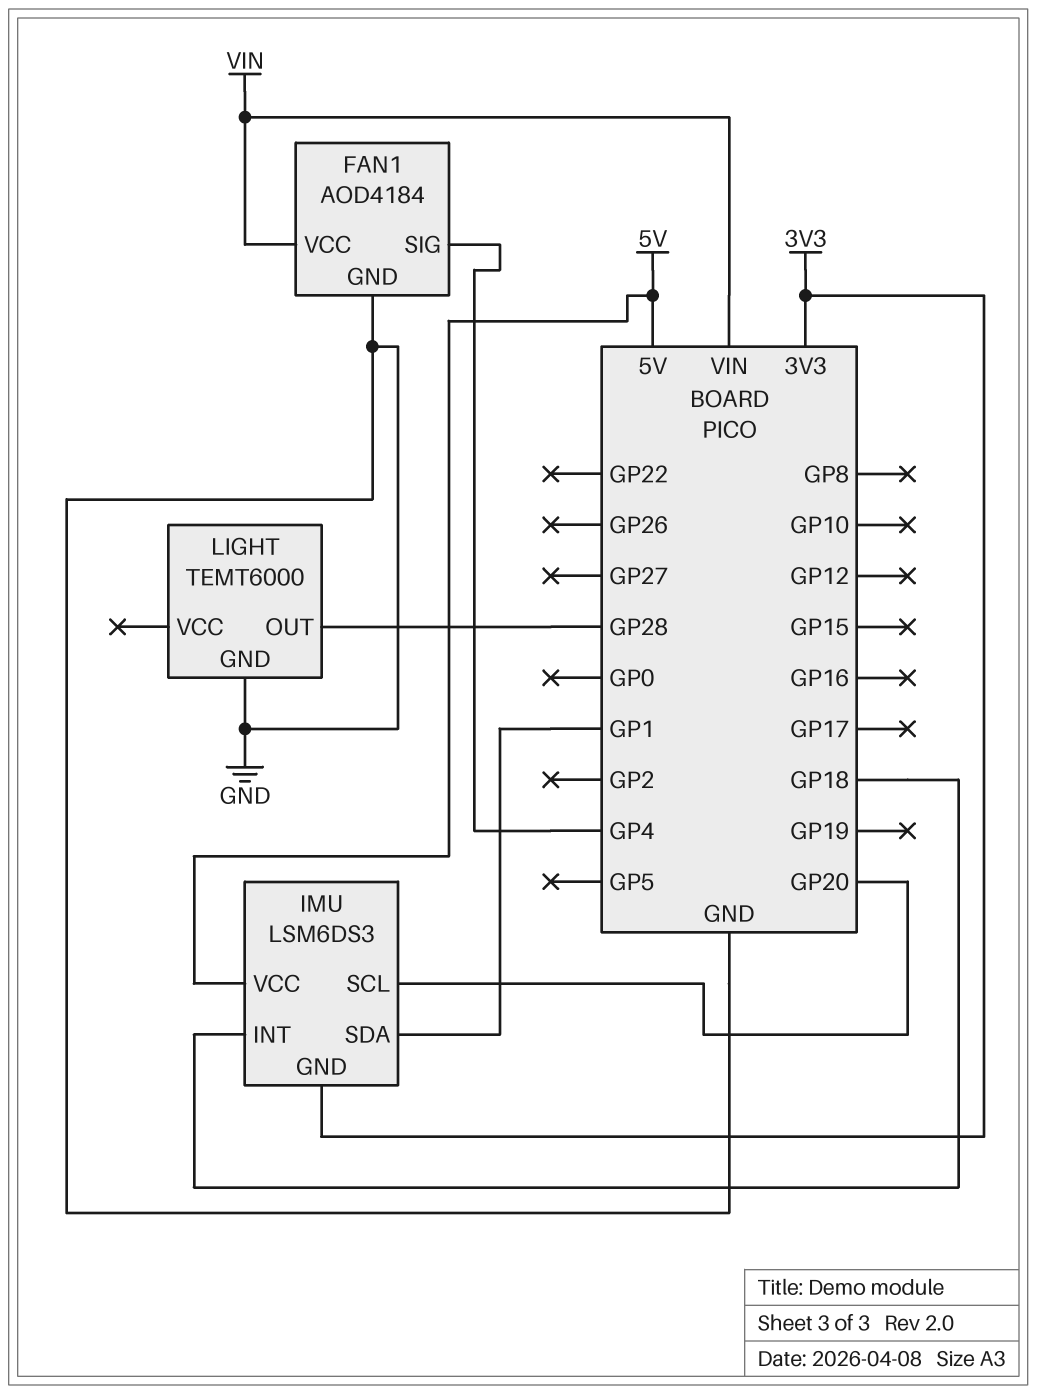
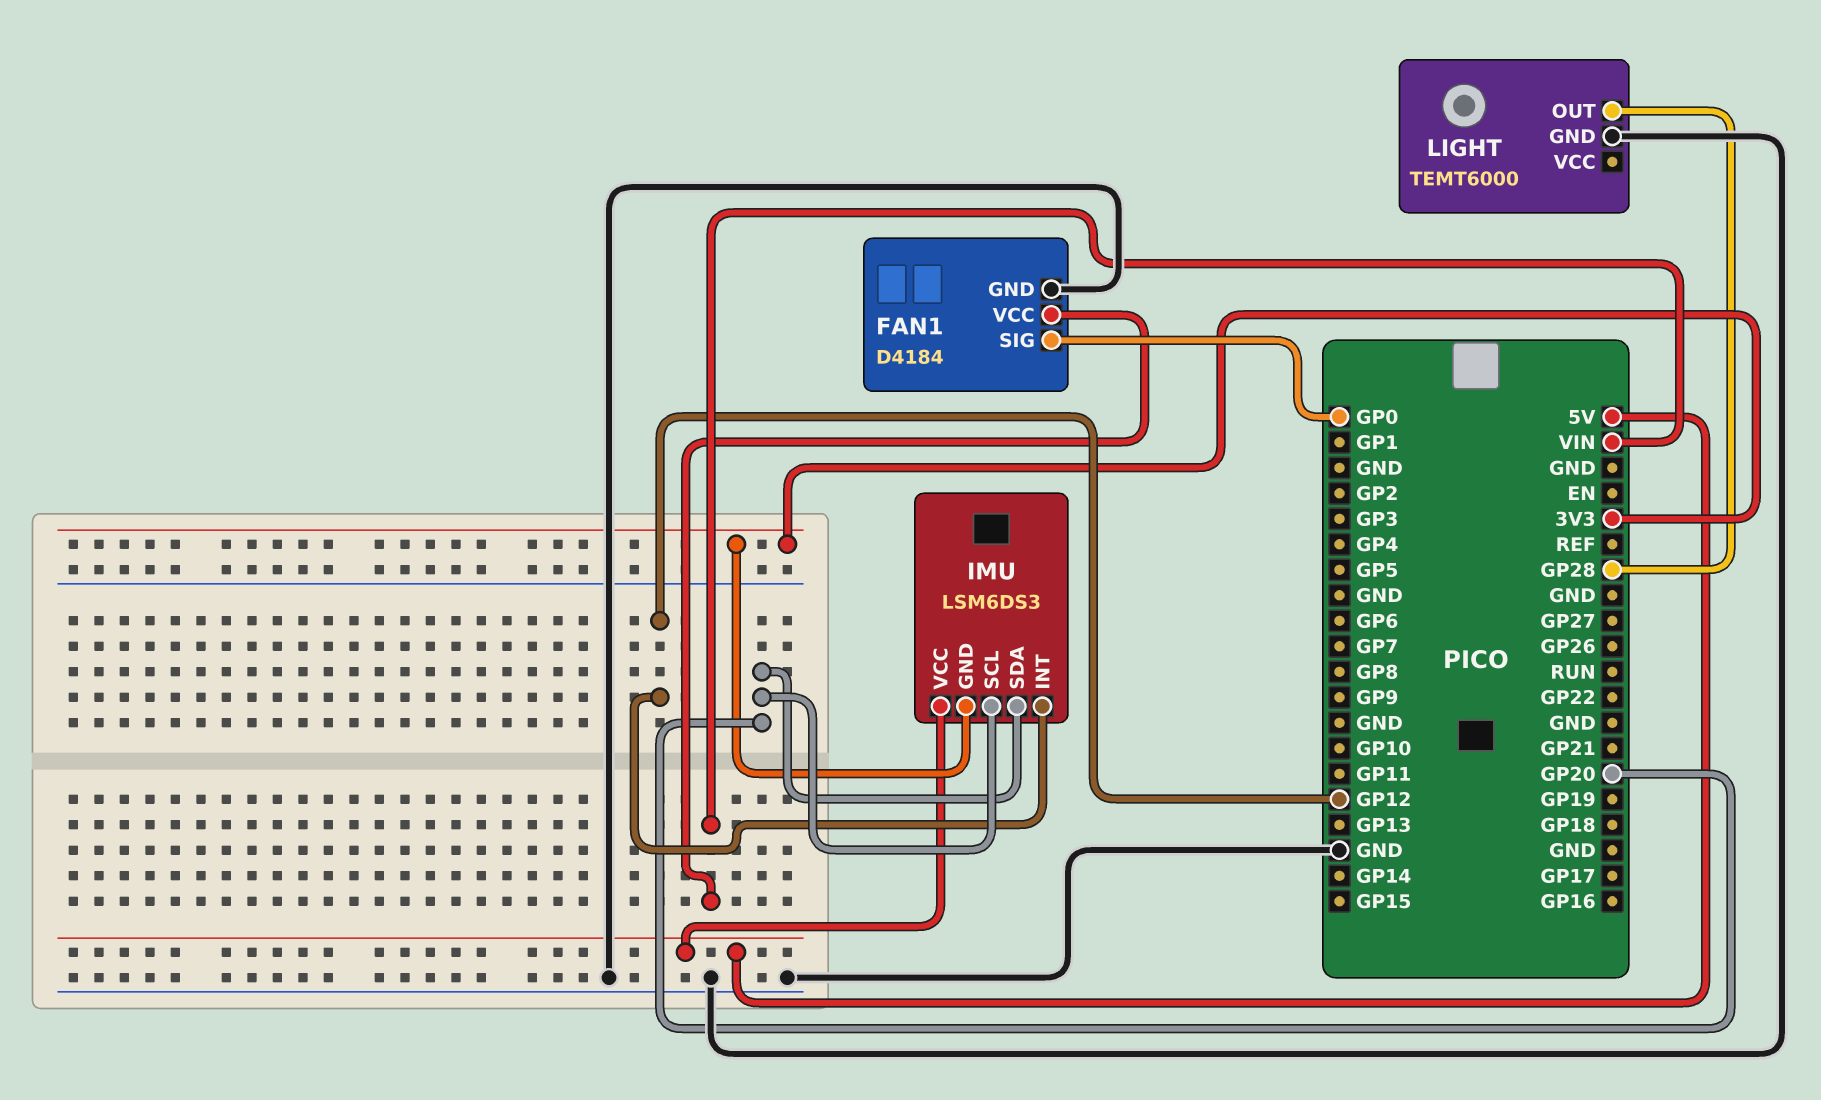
FAN1: AOD4184 -> D4184
FAN1 pin SIG: GP4 -> GP0
IMU pin INT: GP18 -> GP12
IMU pin SDA: GP1 -> GP20

